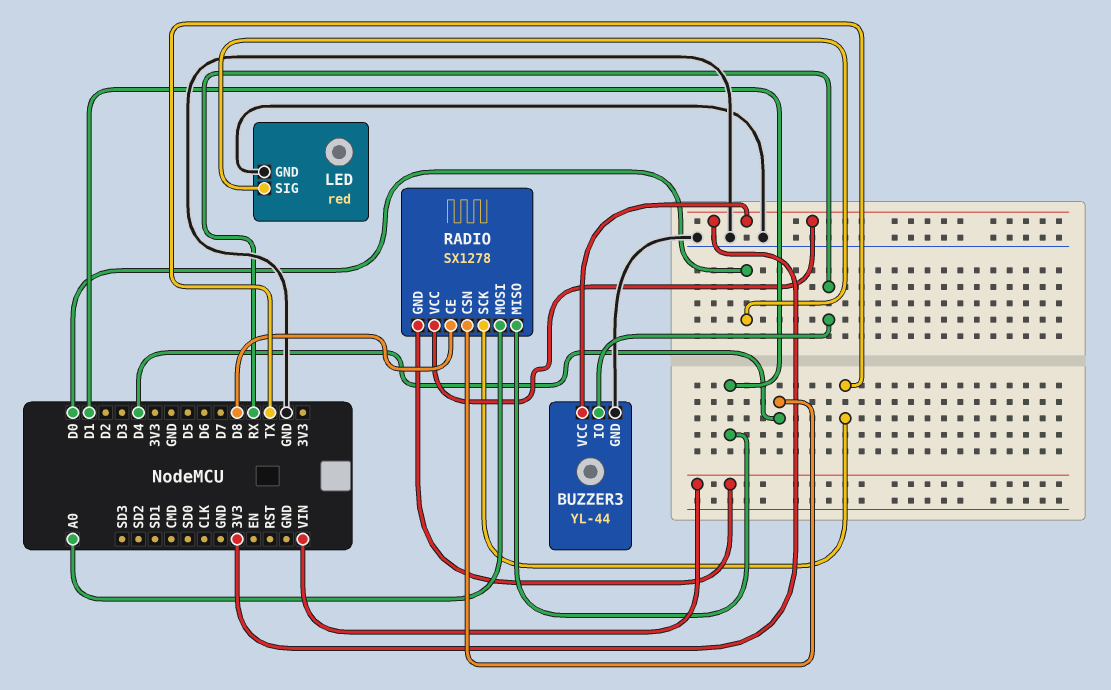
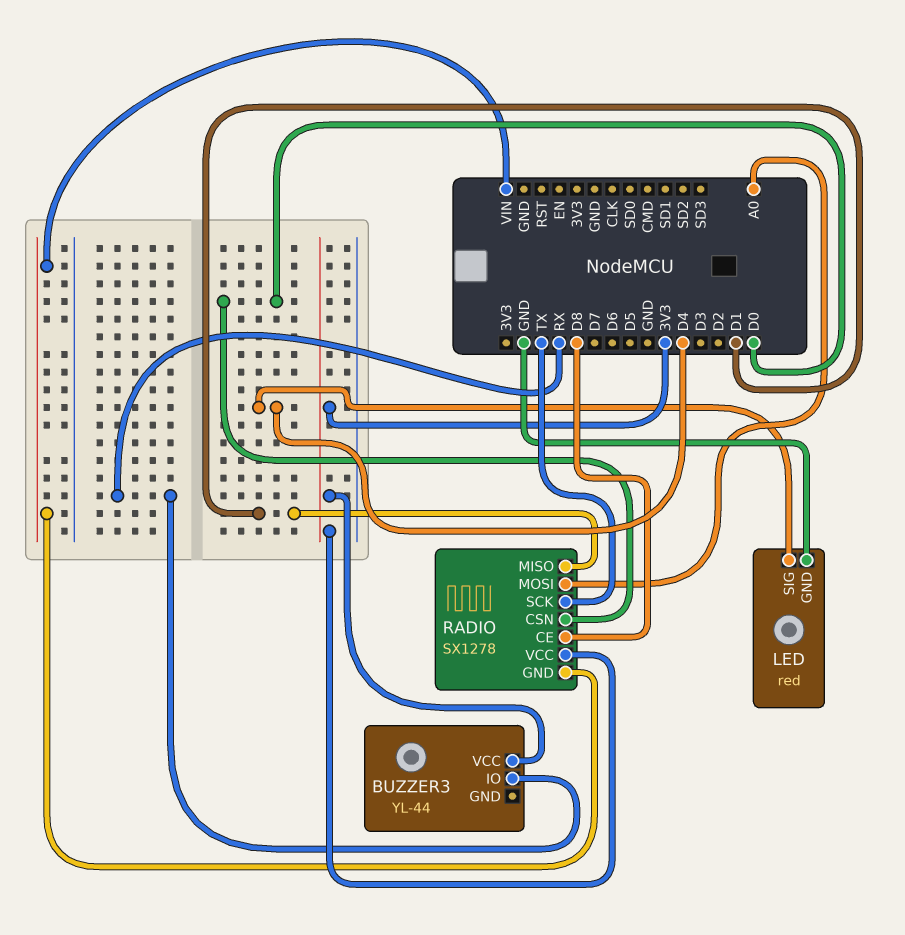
BUZZER3 pin GND: GND -> none
LED pin SIG: D0 -> D4
RADIO pin CSN: D4 -> D0

